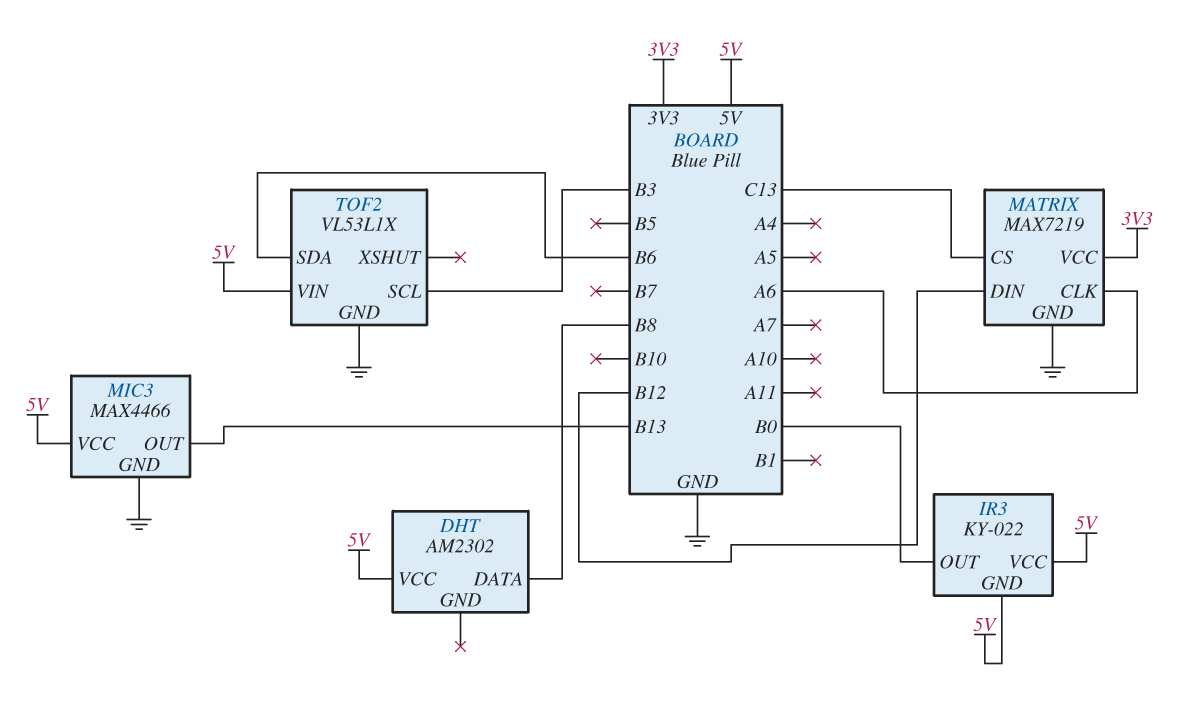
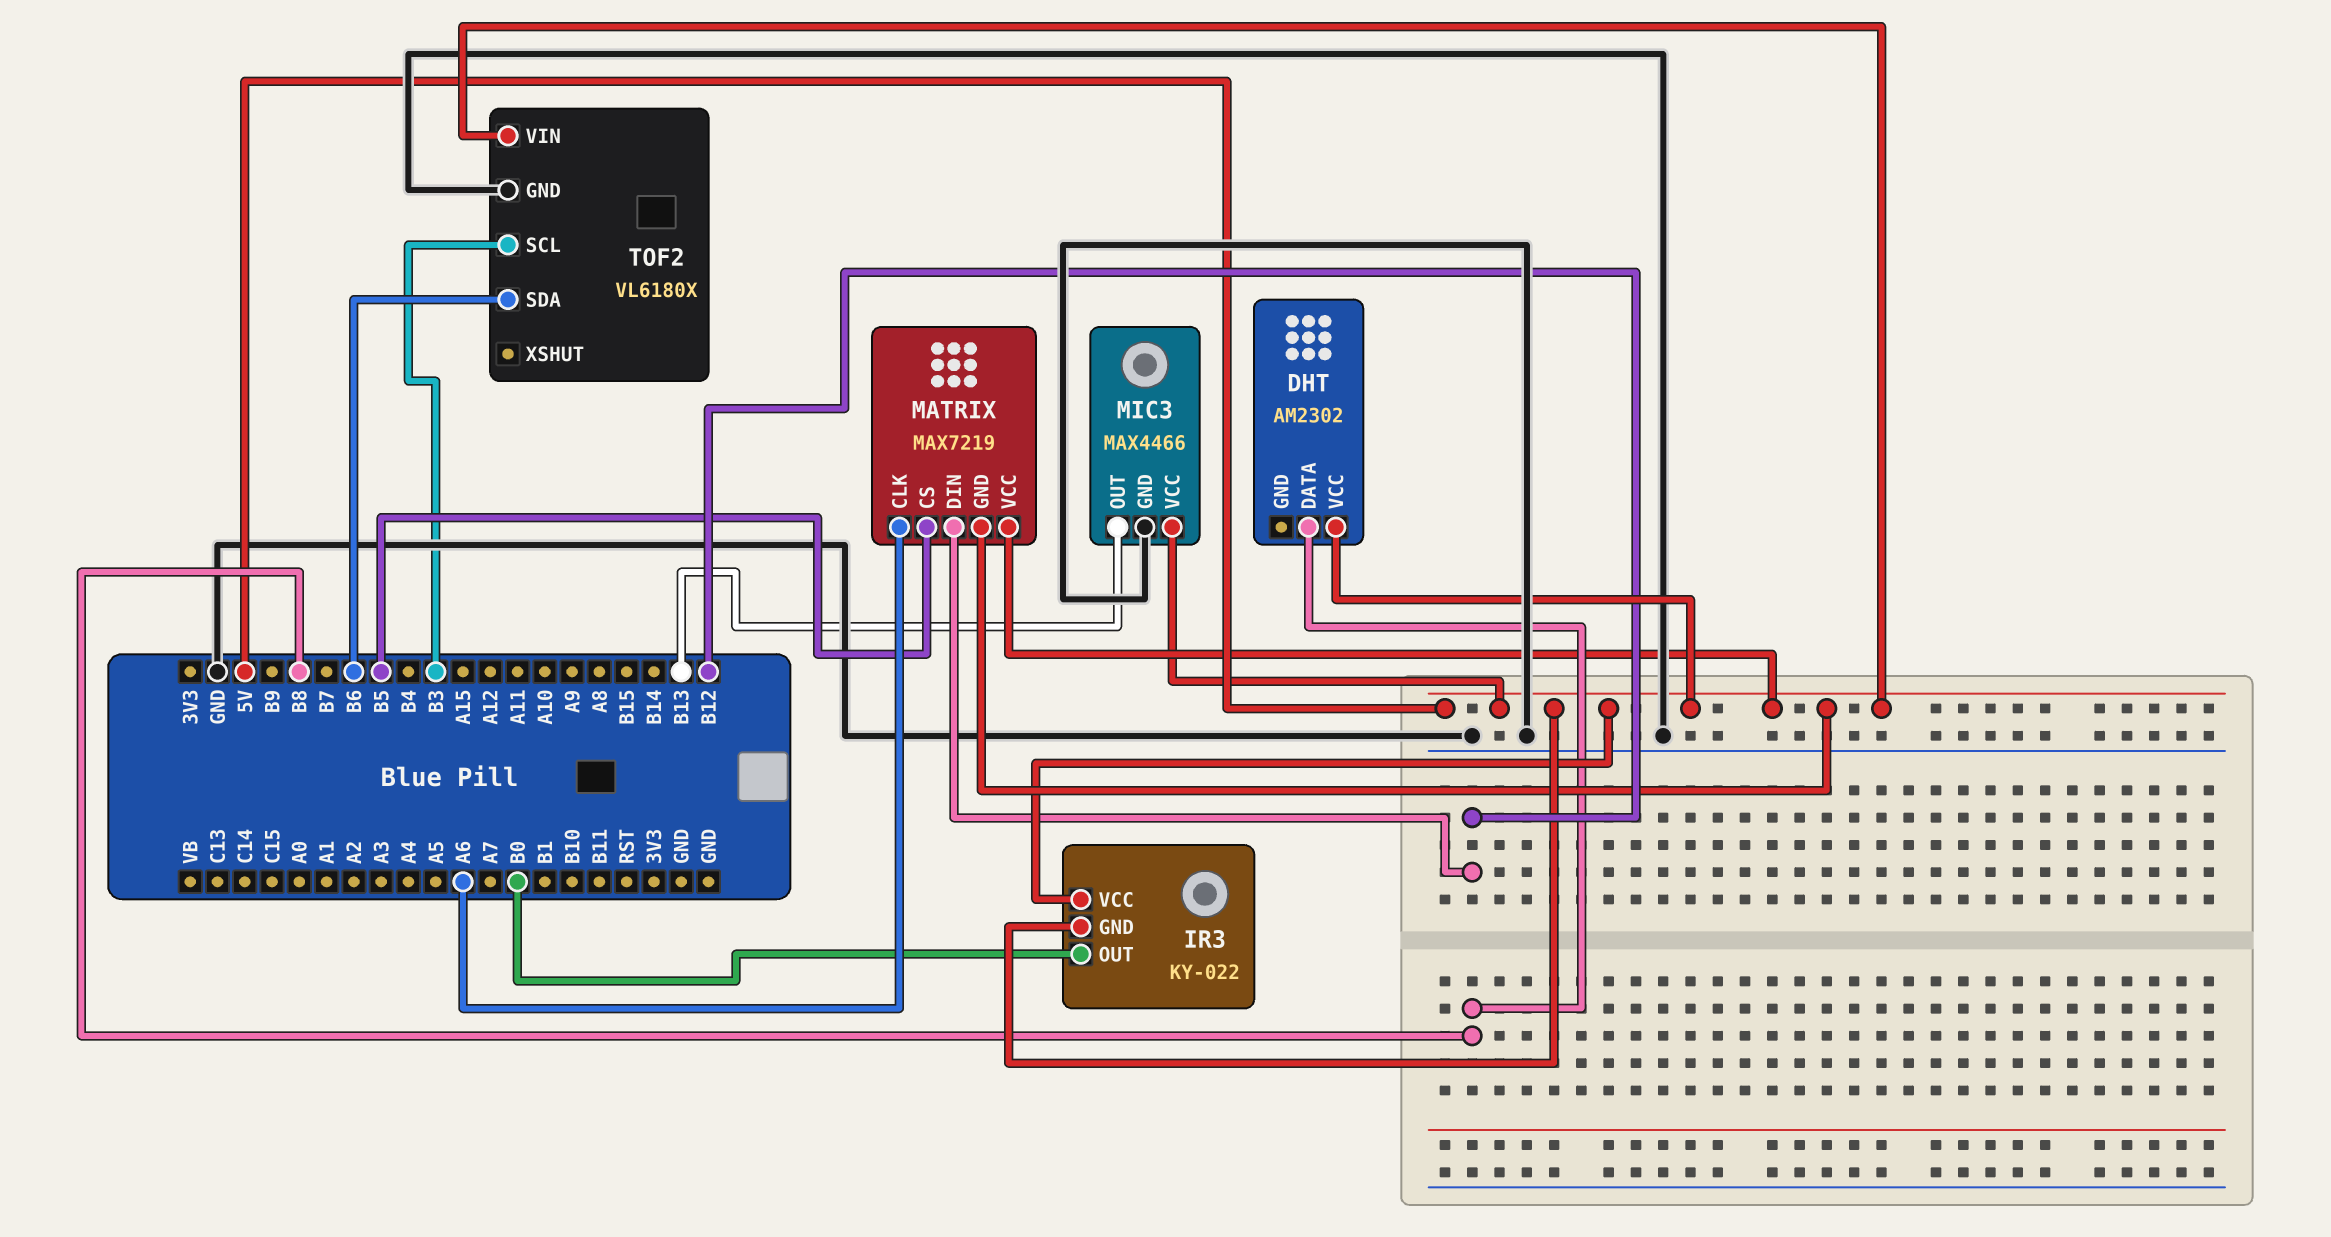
MATRIX pin CS: C13 -> B5
MATRIX pin GND: GND -> 5V
MATRIX pin VCC: 3V3 -> 5V
TOF2: VL53L1X -> VL6180X

